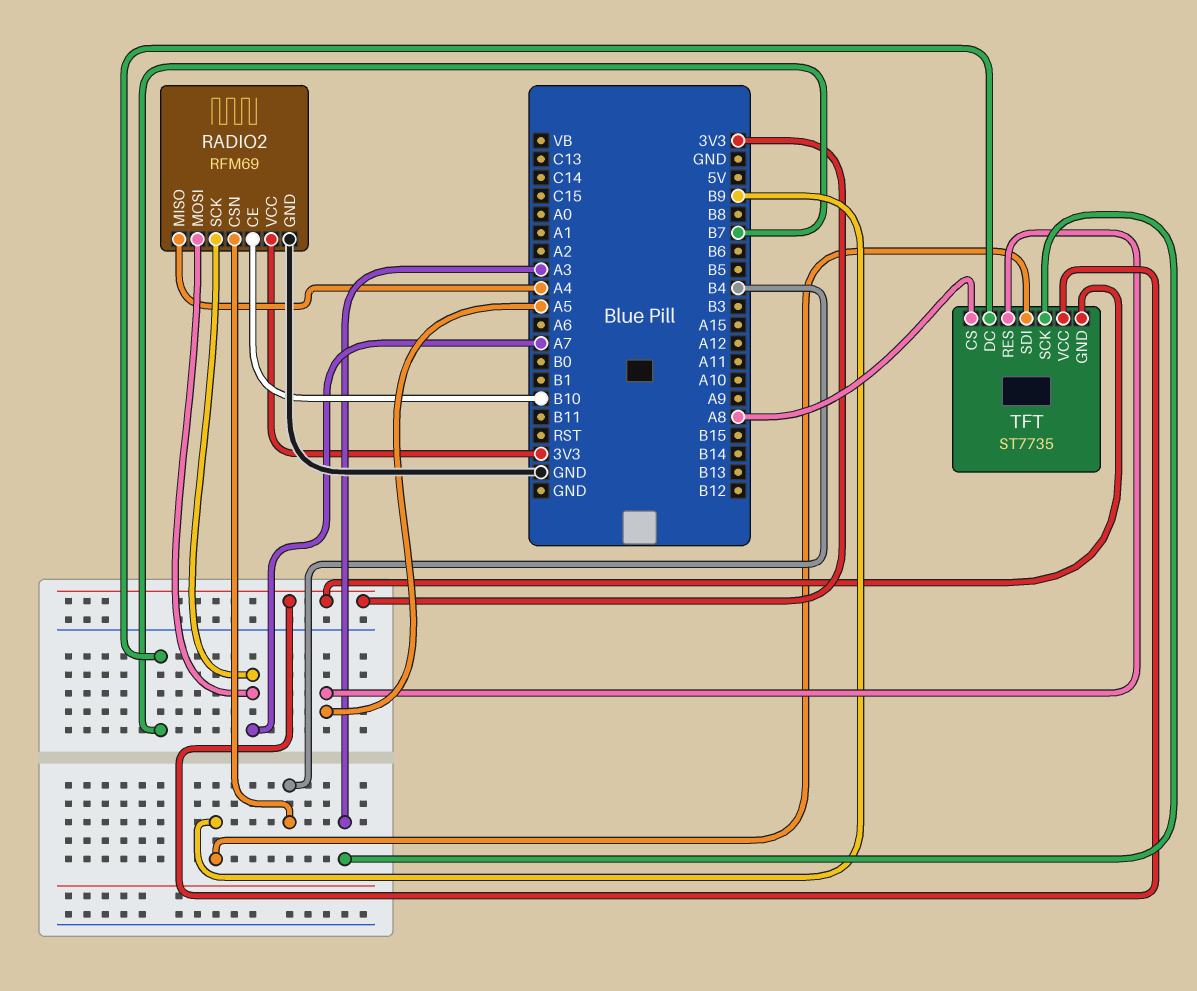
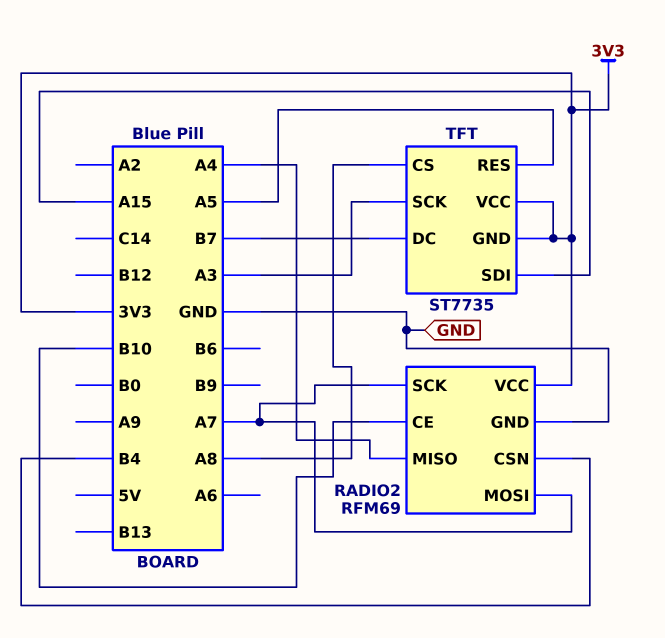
TFT pin SDI: B9 -> A15

